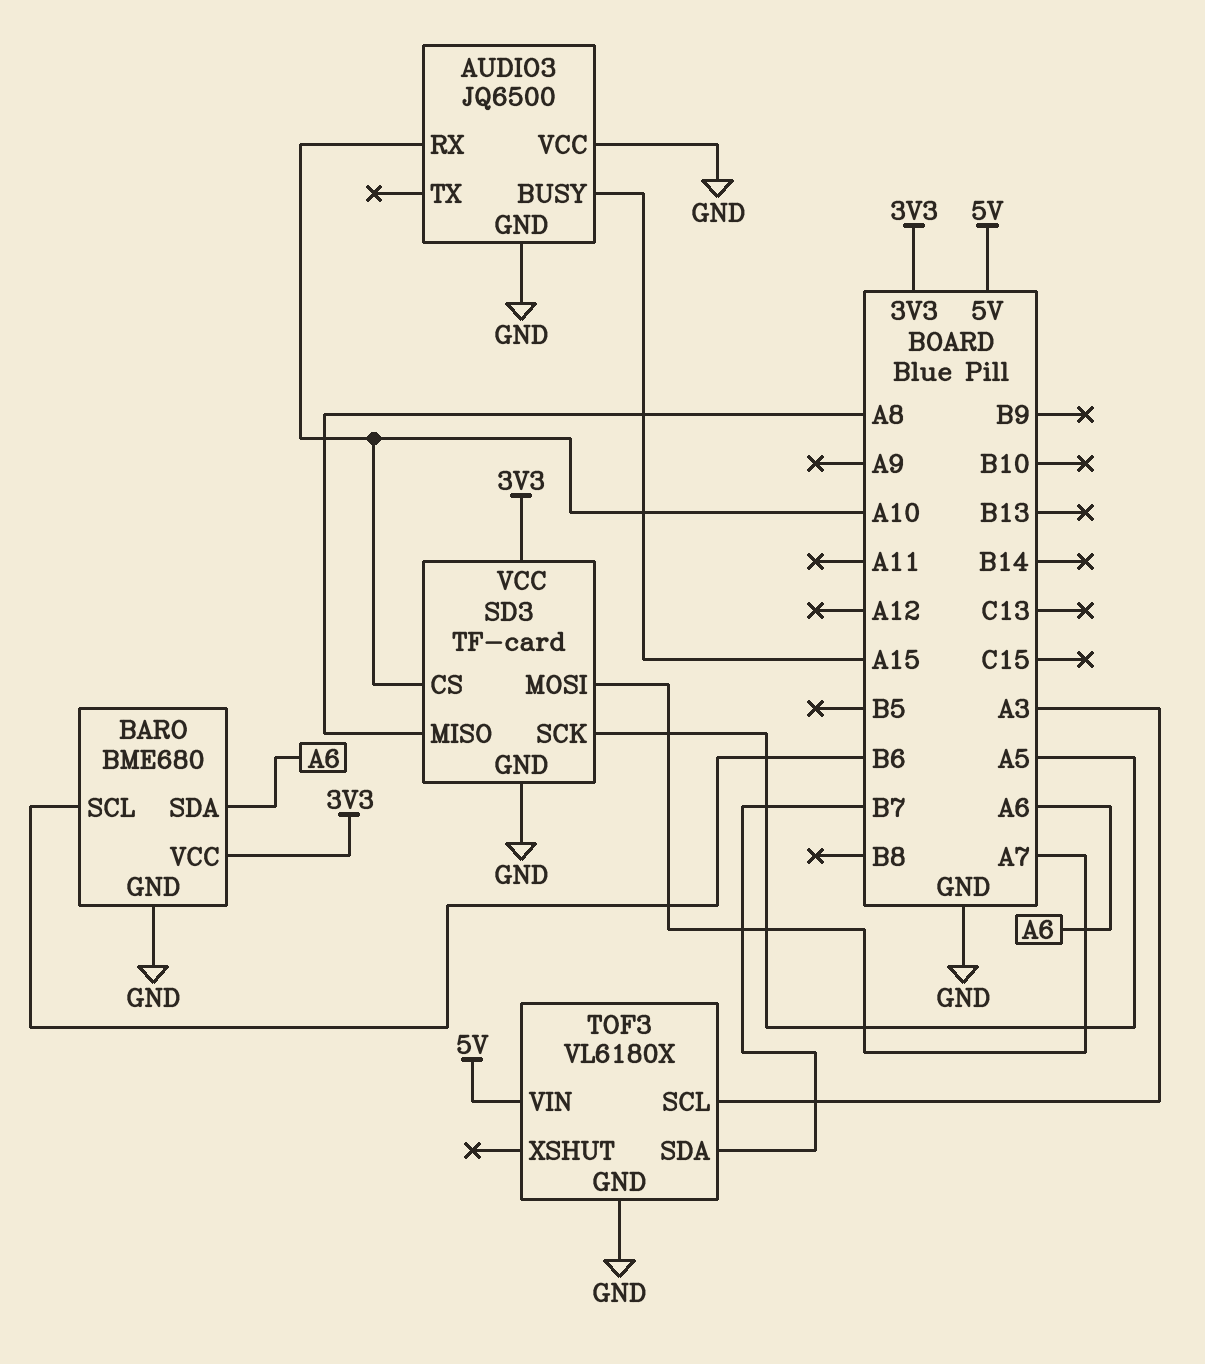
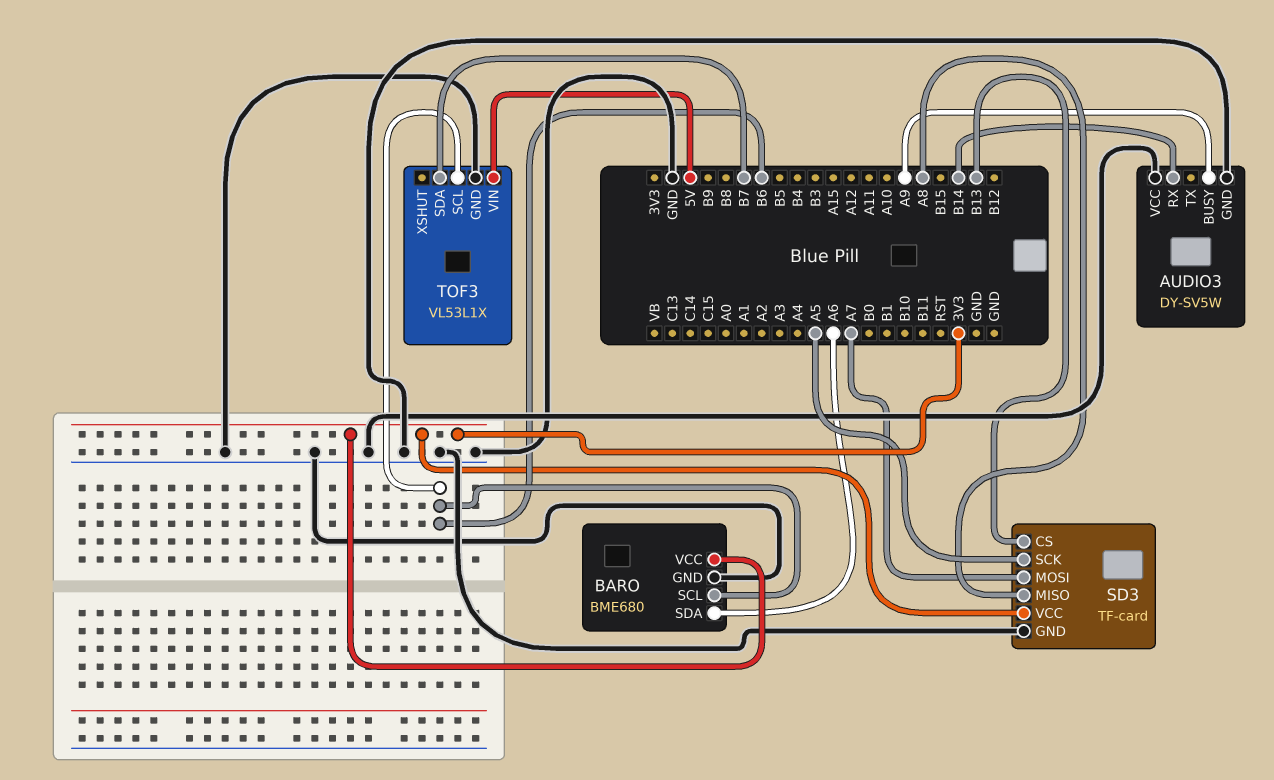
AUDIO3: JQ6500 -> DY-SV5W
AUDIO3 pin BUSY: A15 -> A9
AUDIO3 pin RX: A10 -> B14
SD3 pin CS: A10 -> B13
TOF3: VL6180X -> VL53L1X
TOF3 pin SCL: A3 -> B6

